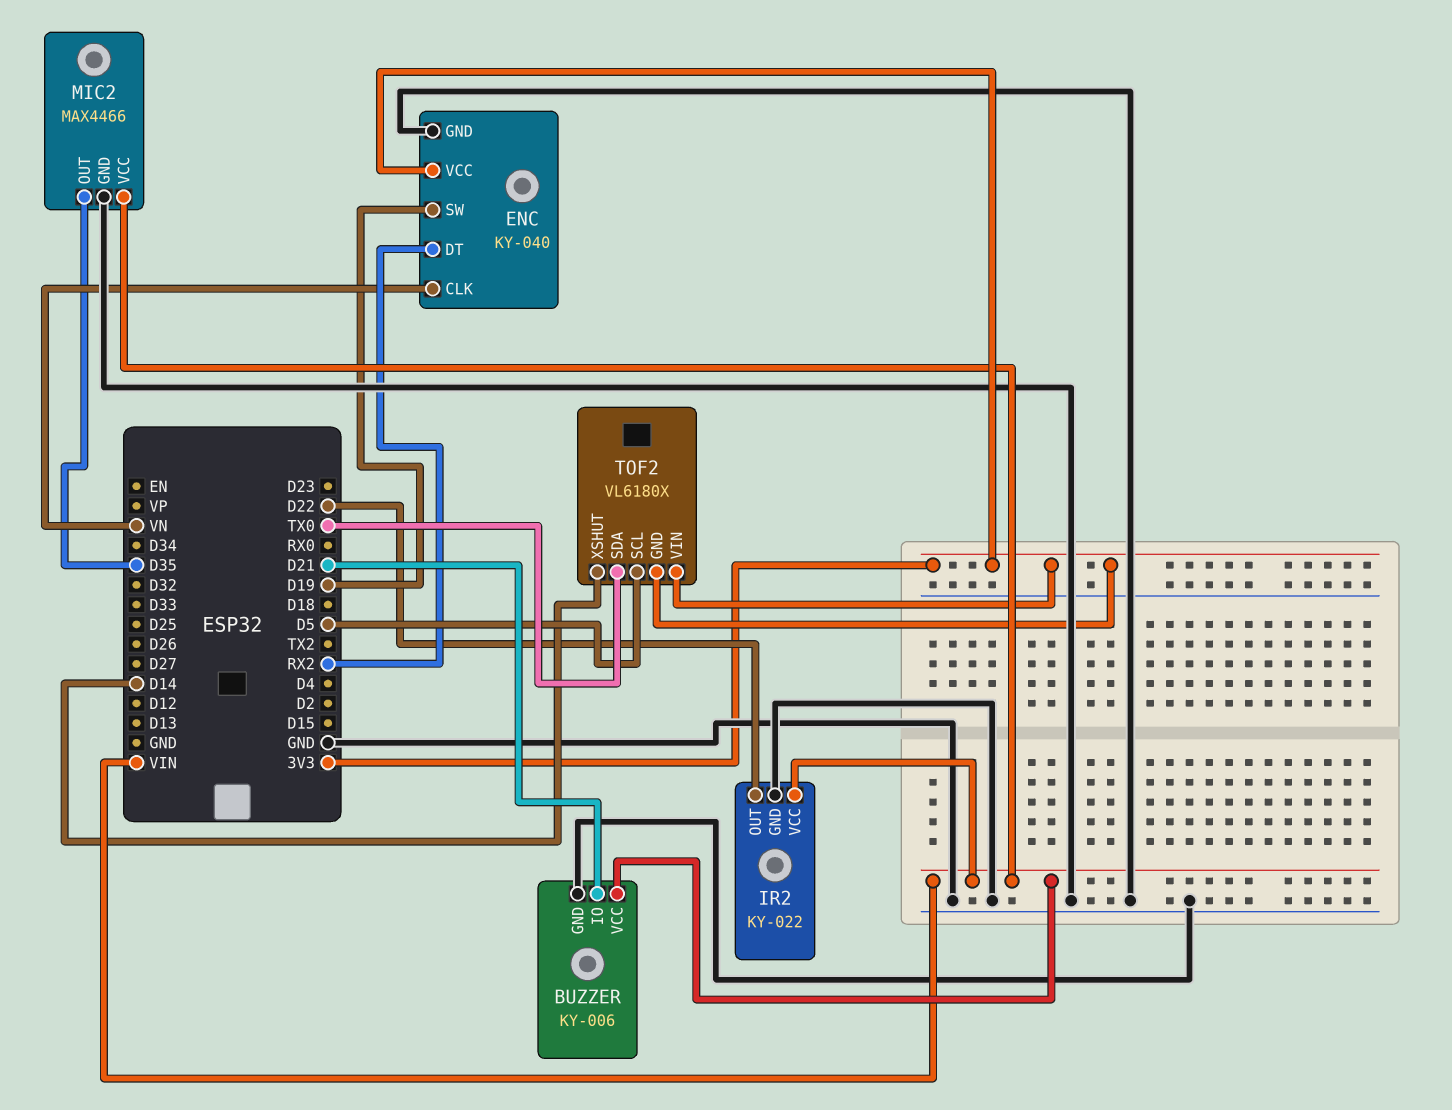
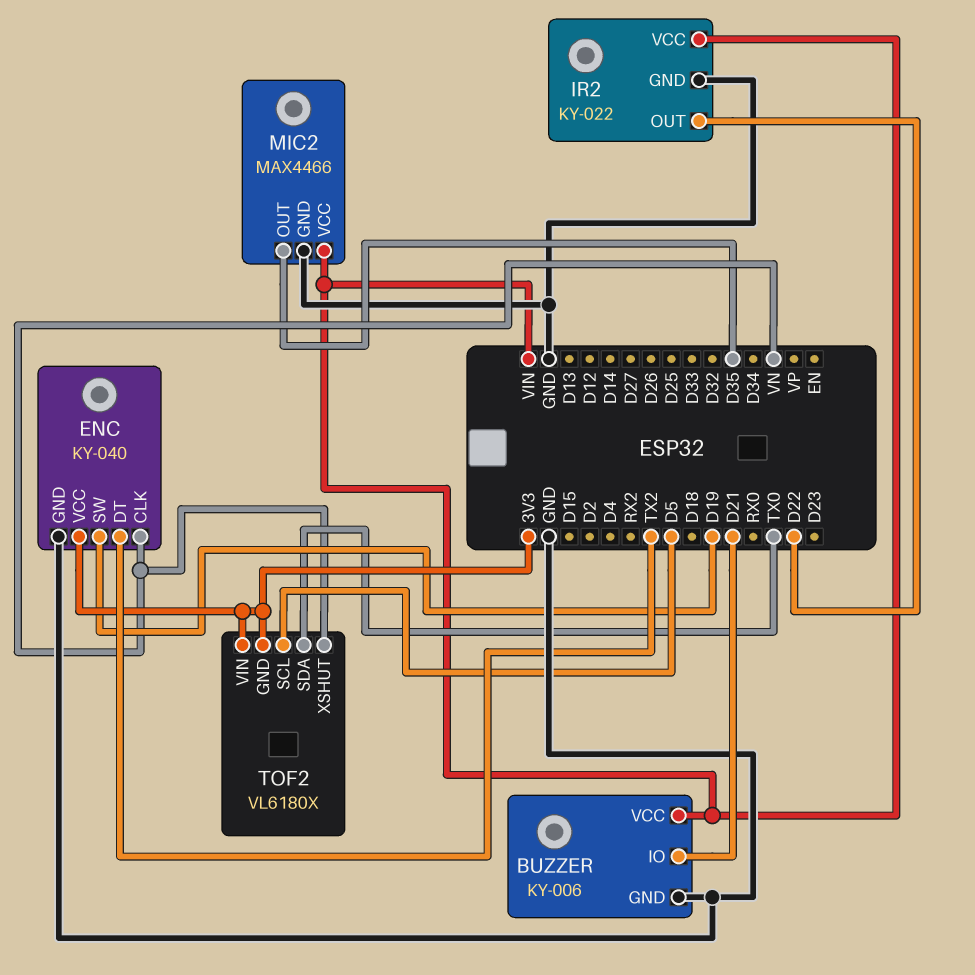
ENC pin DT: RX2 -> TX2
TOF2 pin XSHUT: D14 -> VN

